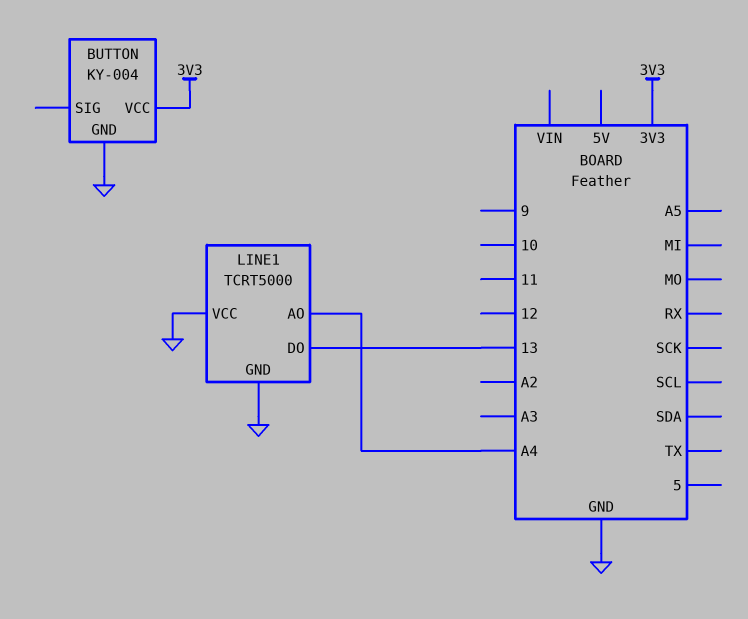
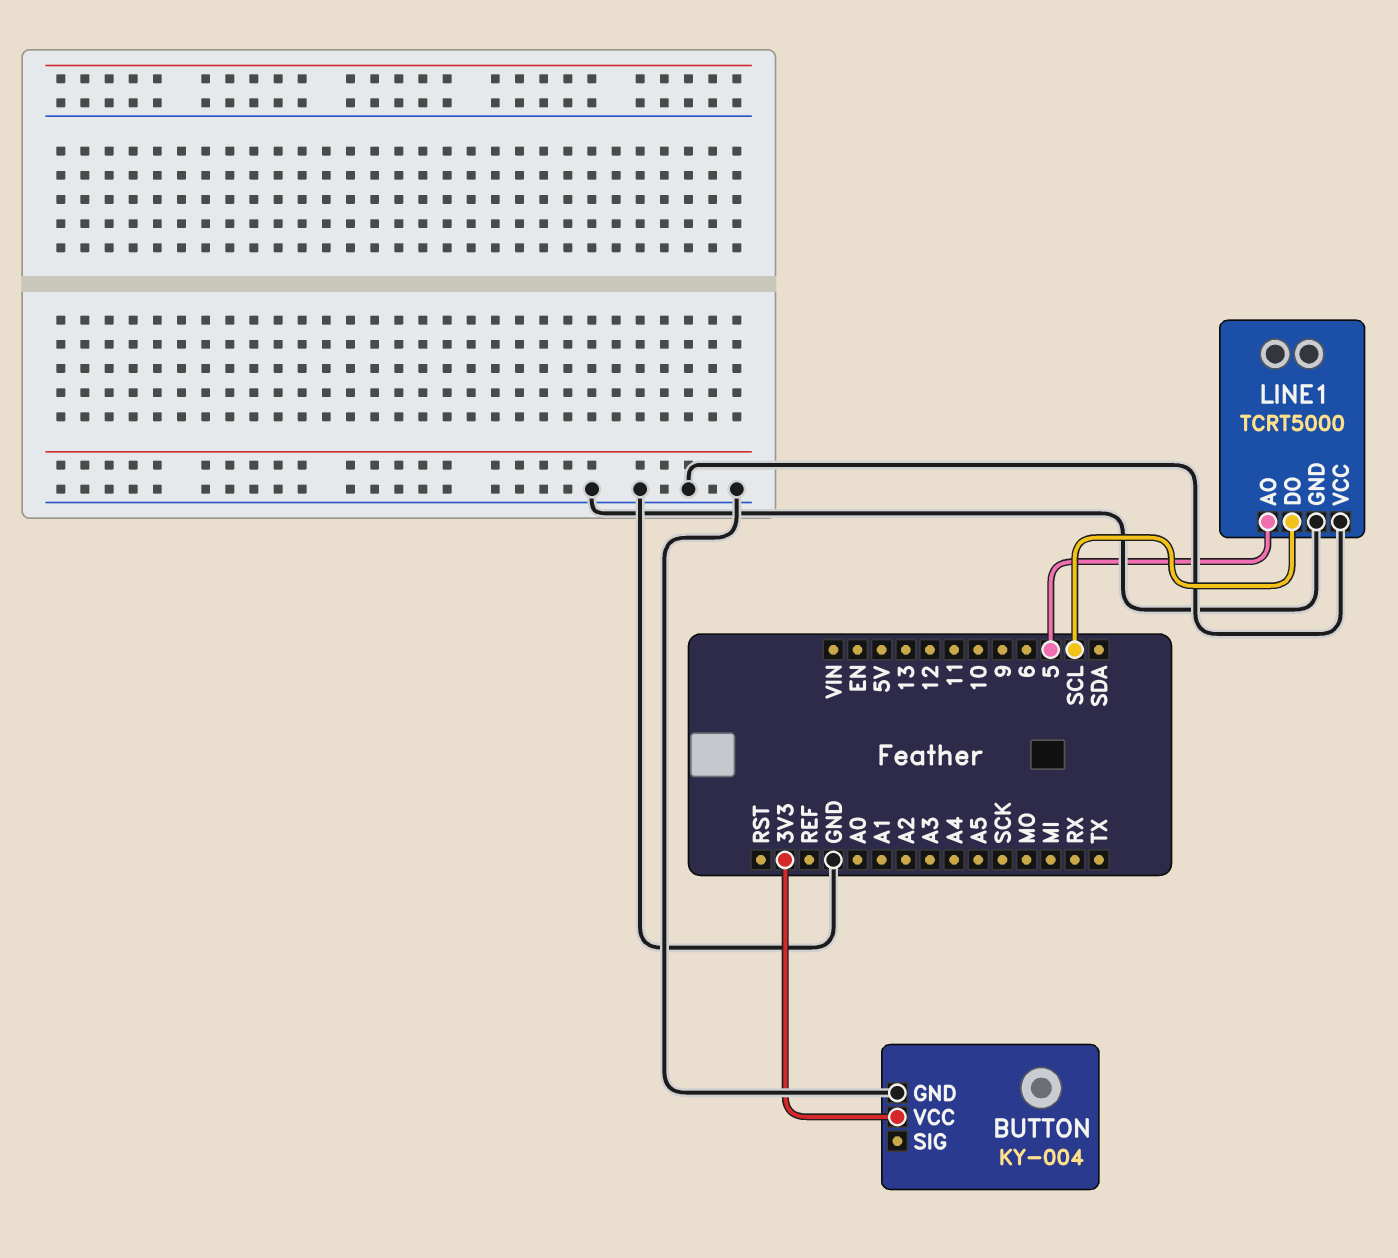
LINE1 pin AO: A4 -> 5
LINE1 pin DO: 13 -> SCL

